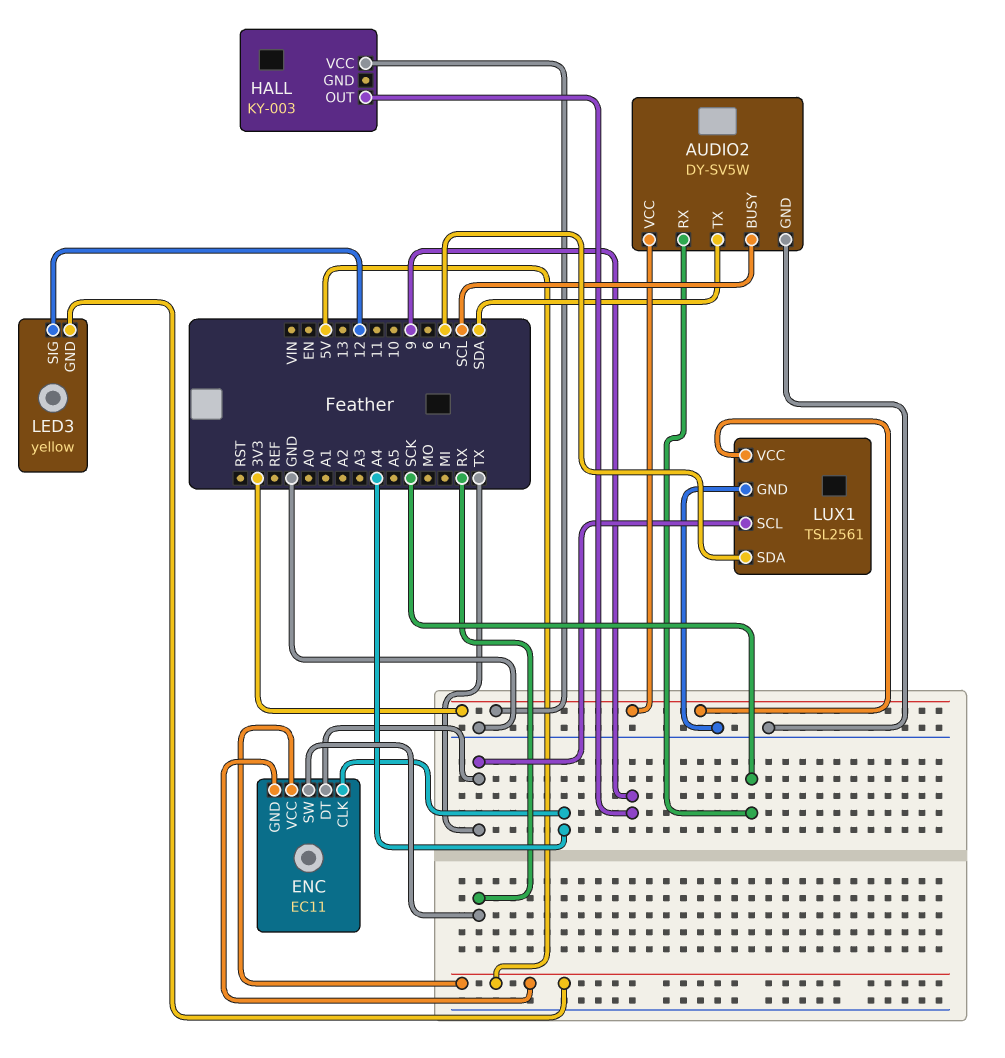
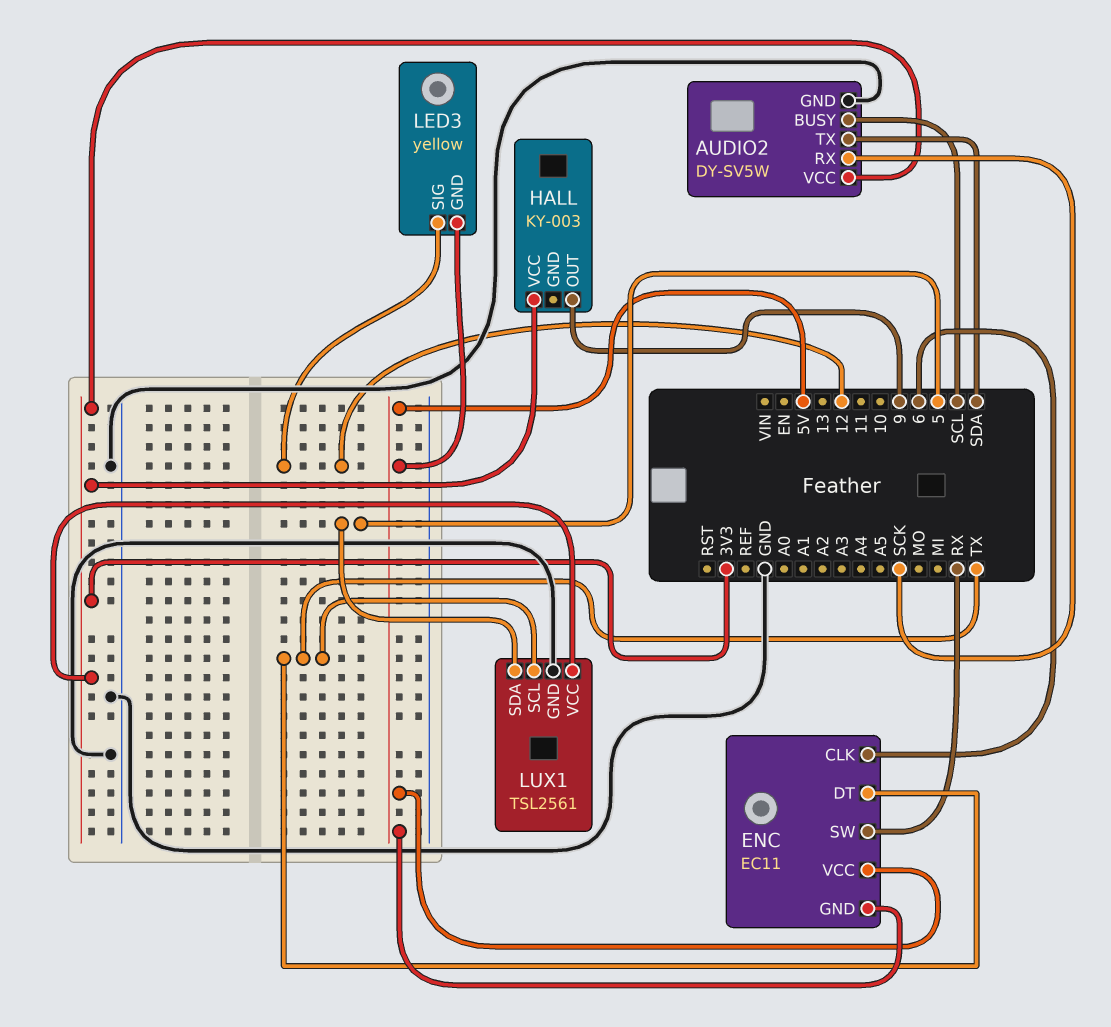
ENC pin CLK: A4 -> 6

